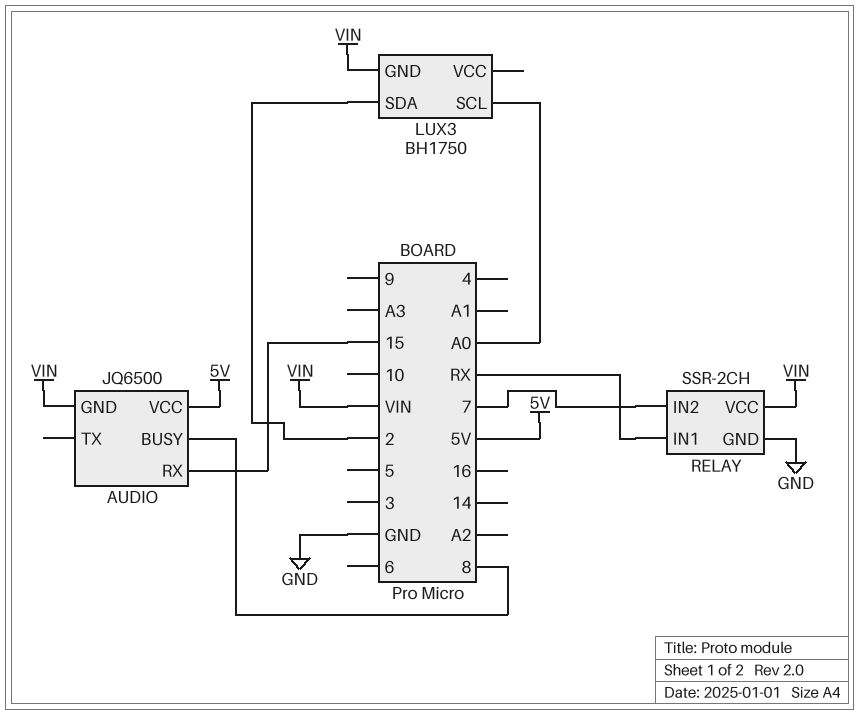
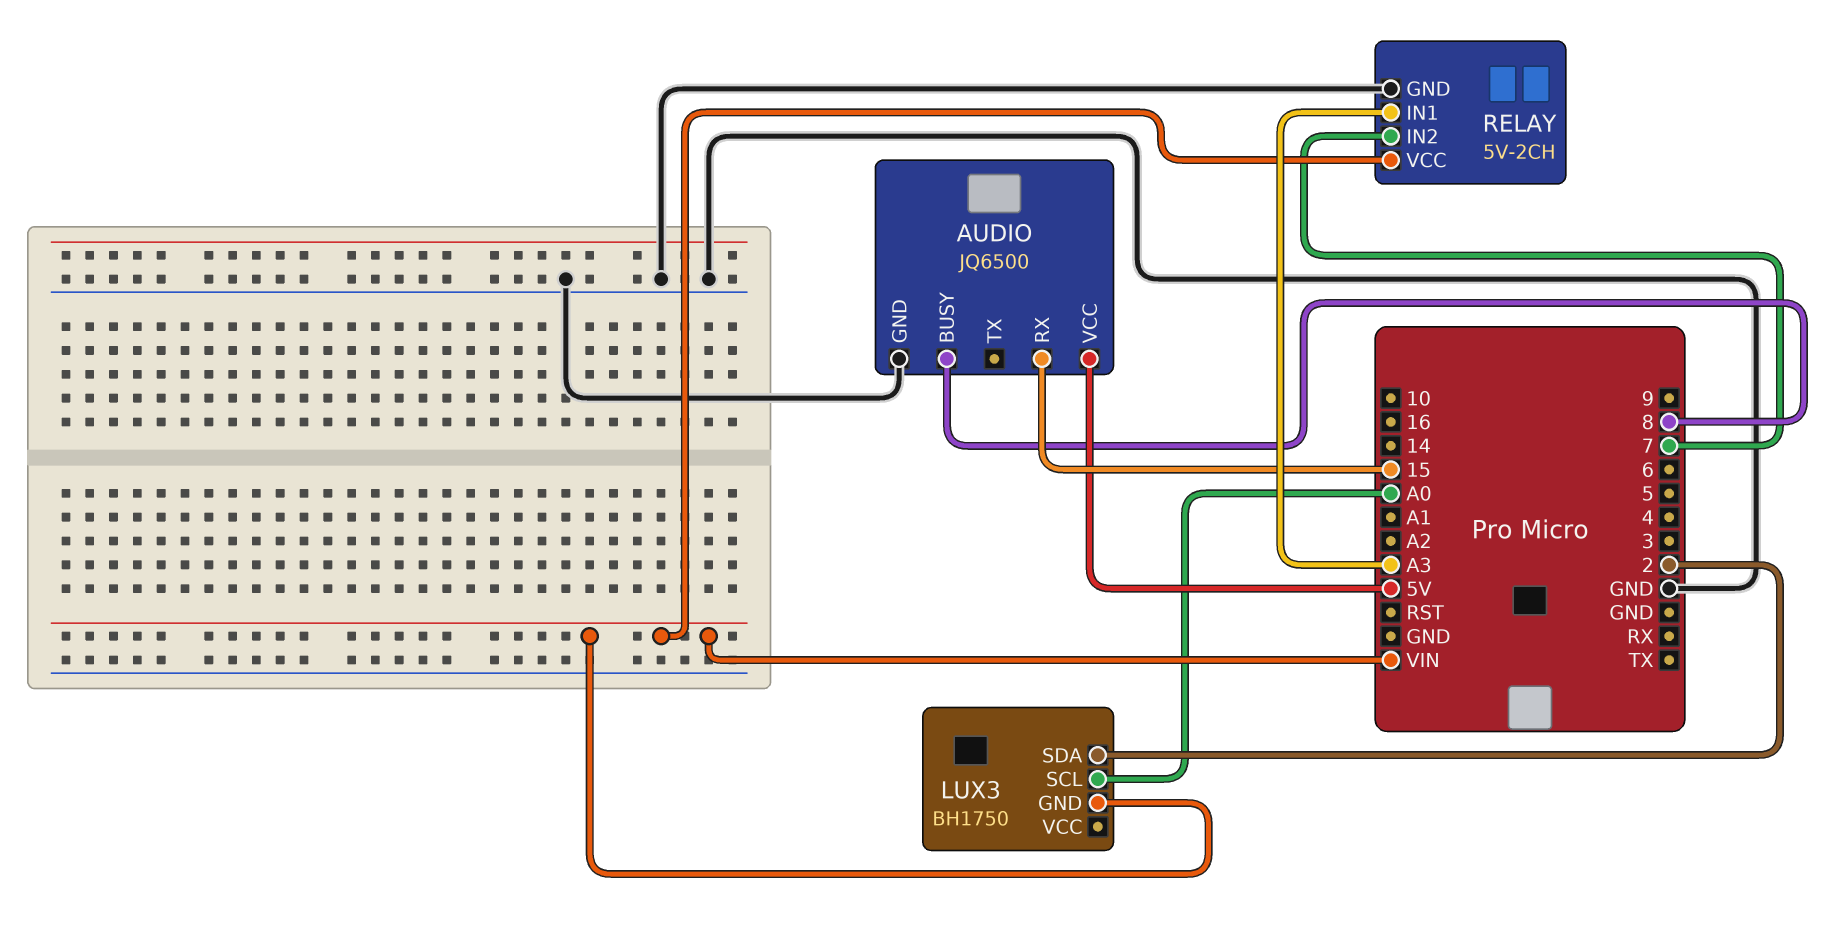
AUDIO pin GND: VIN -> GND
RELAY: SSR-2CH -> 5V-2CH
RELAY pin IN1: RX -> A3

